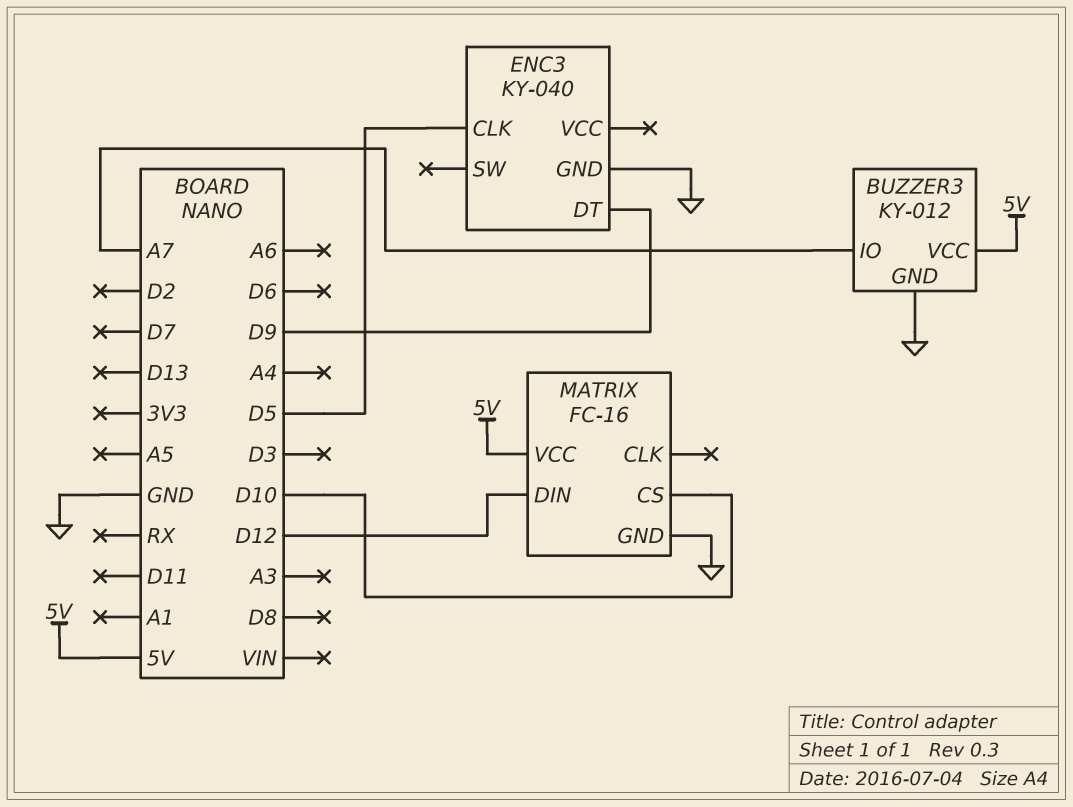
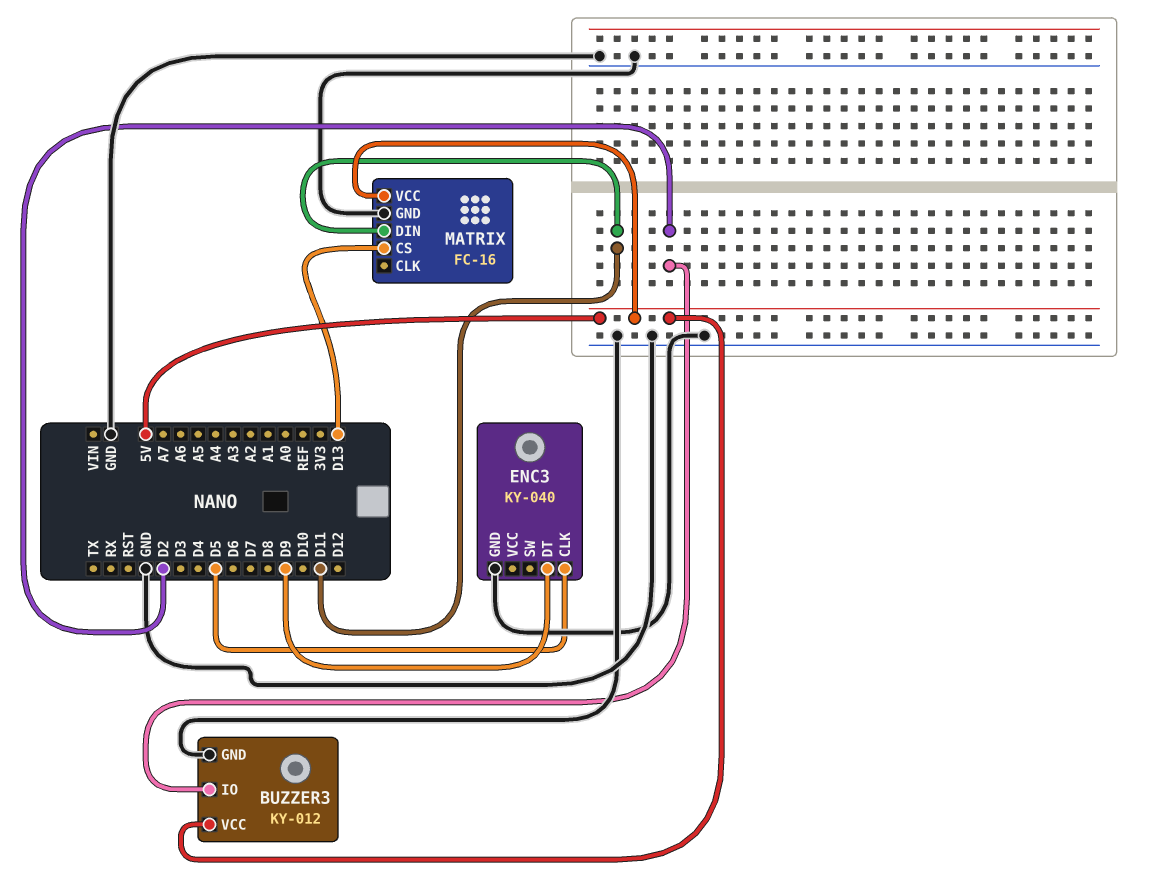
BUZZER3 pin IO: A7 -> D2
MATRIX pin CS: D10 -> D13
MATRIX pin DIN: D12 -> D11

